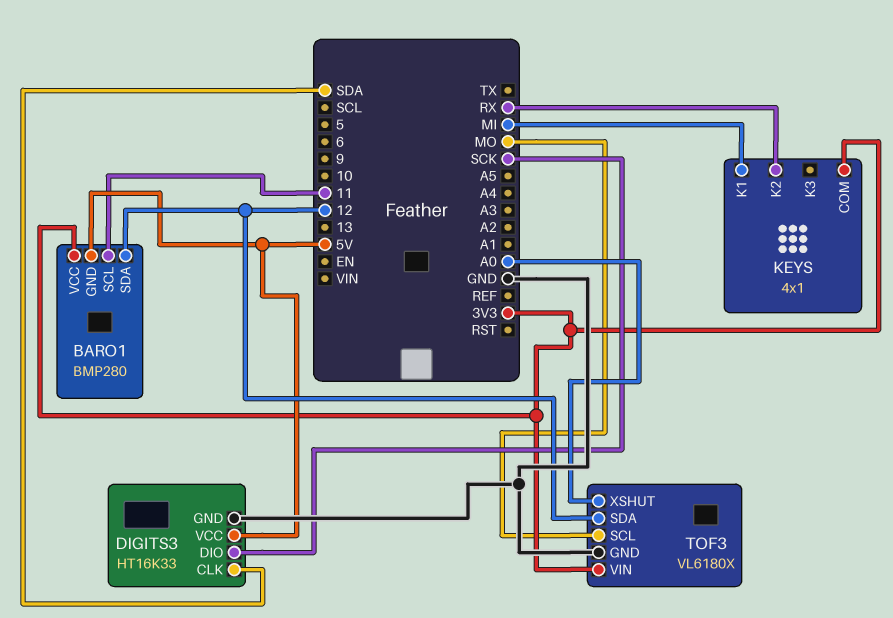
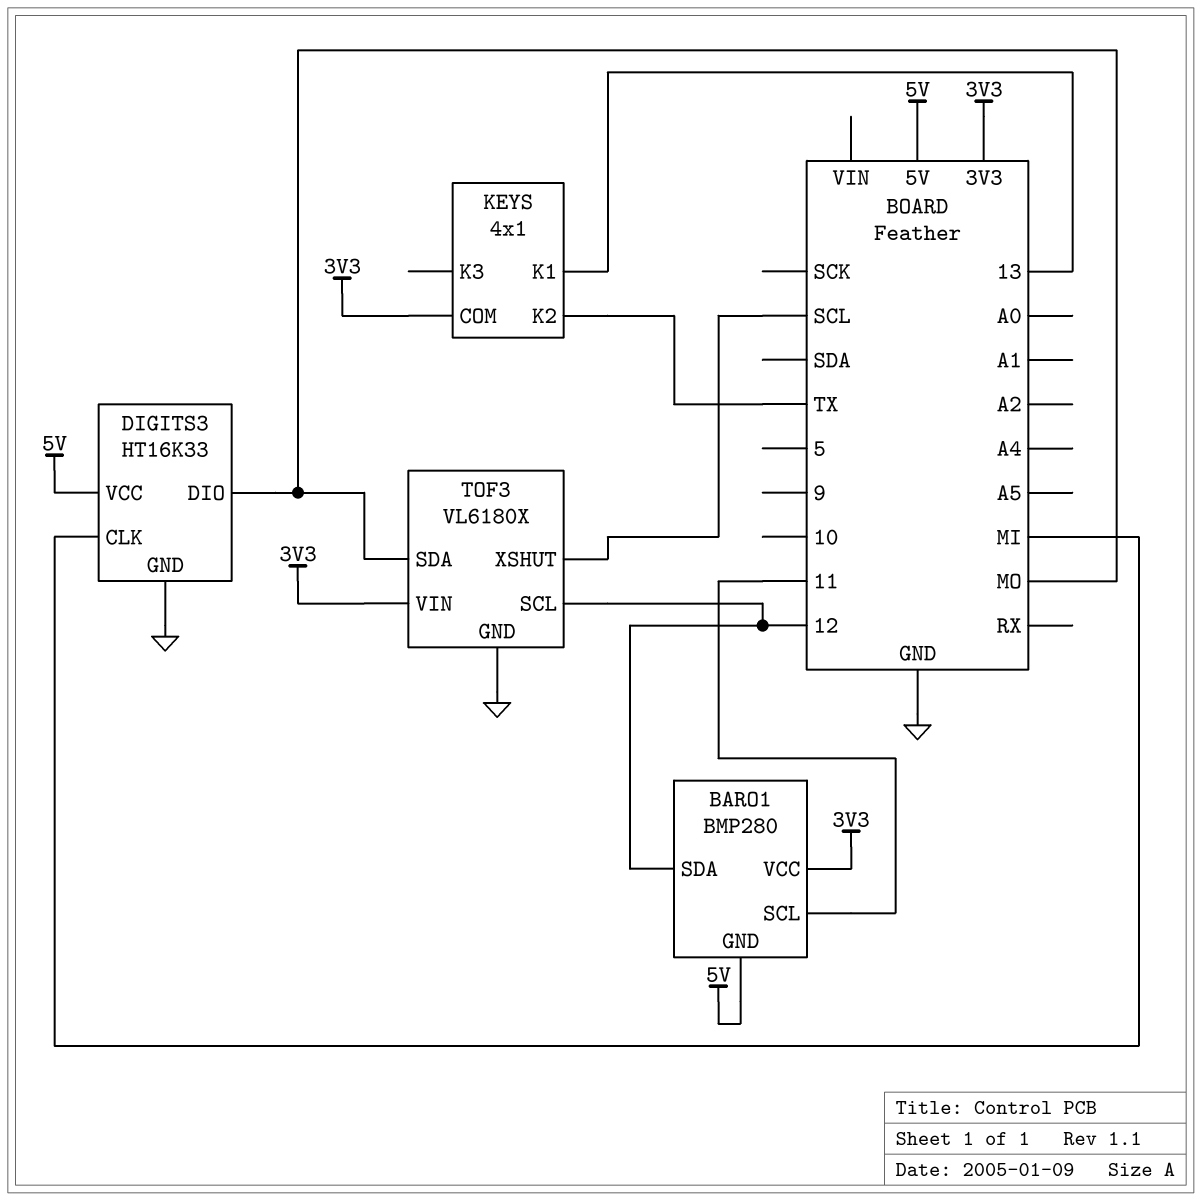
DIGITS3 pin CLK: SDA -> MI
DIGITS3 pin DIO: SCK -> MO
KEYS pin K1: MI -> 13
KEYS pin K2: RX -> TX
TOF3 pin SCL: MO -> 12
TOF3 pin SDA: 12 -> MO
TOF3 pin XSHUT: A0 -> SCL

